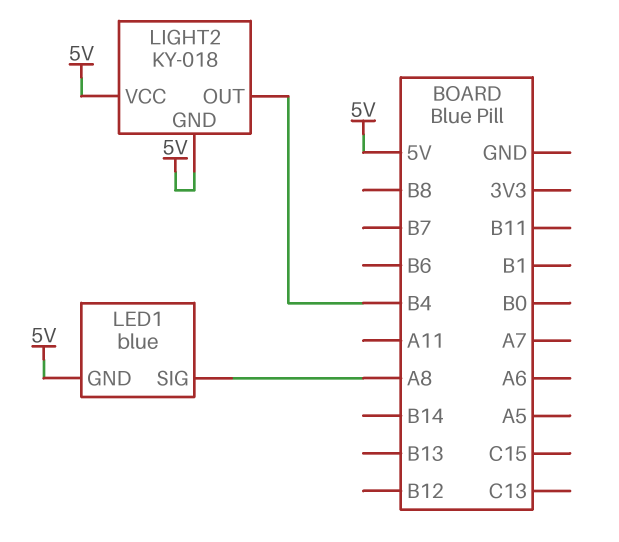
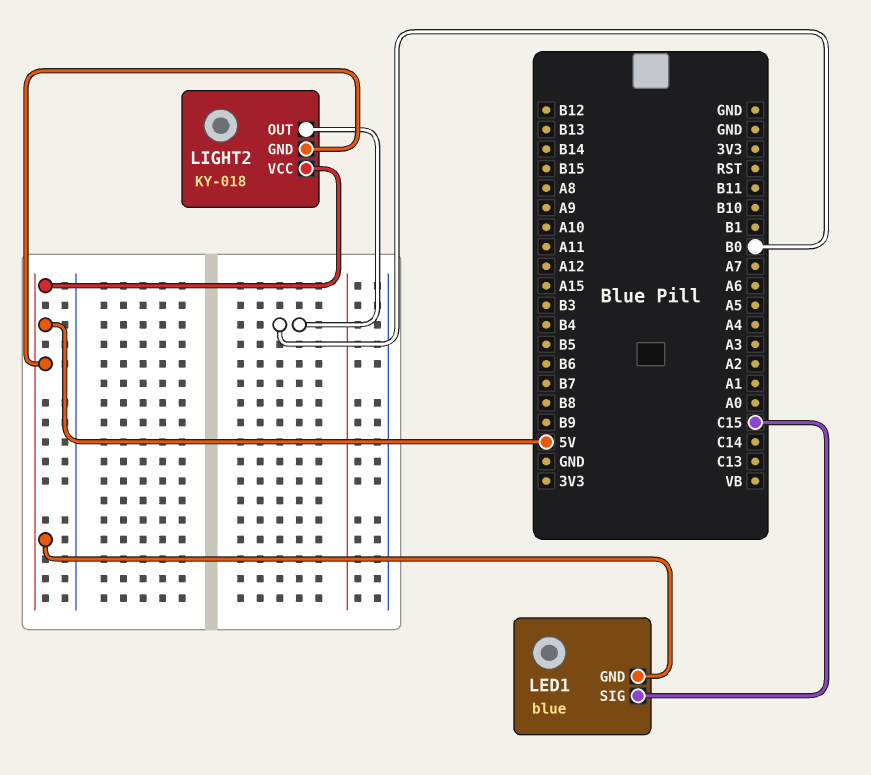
LED1 pin SIG: A8 -> C15
LIGHT2 pin OUT: B4 -> B0

